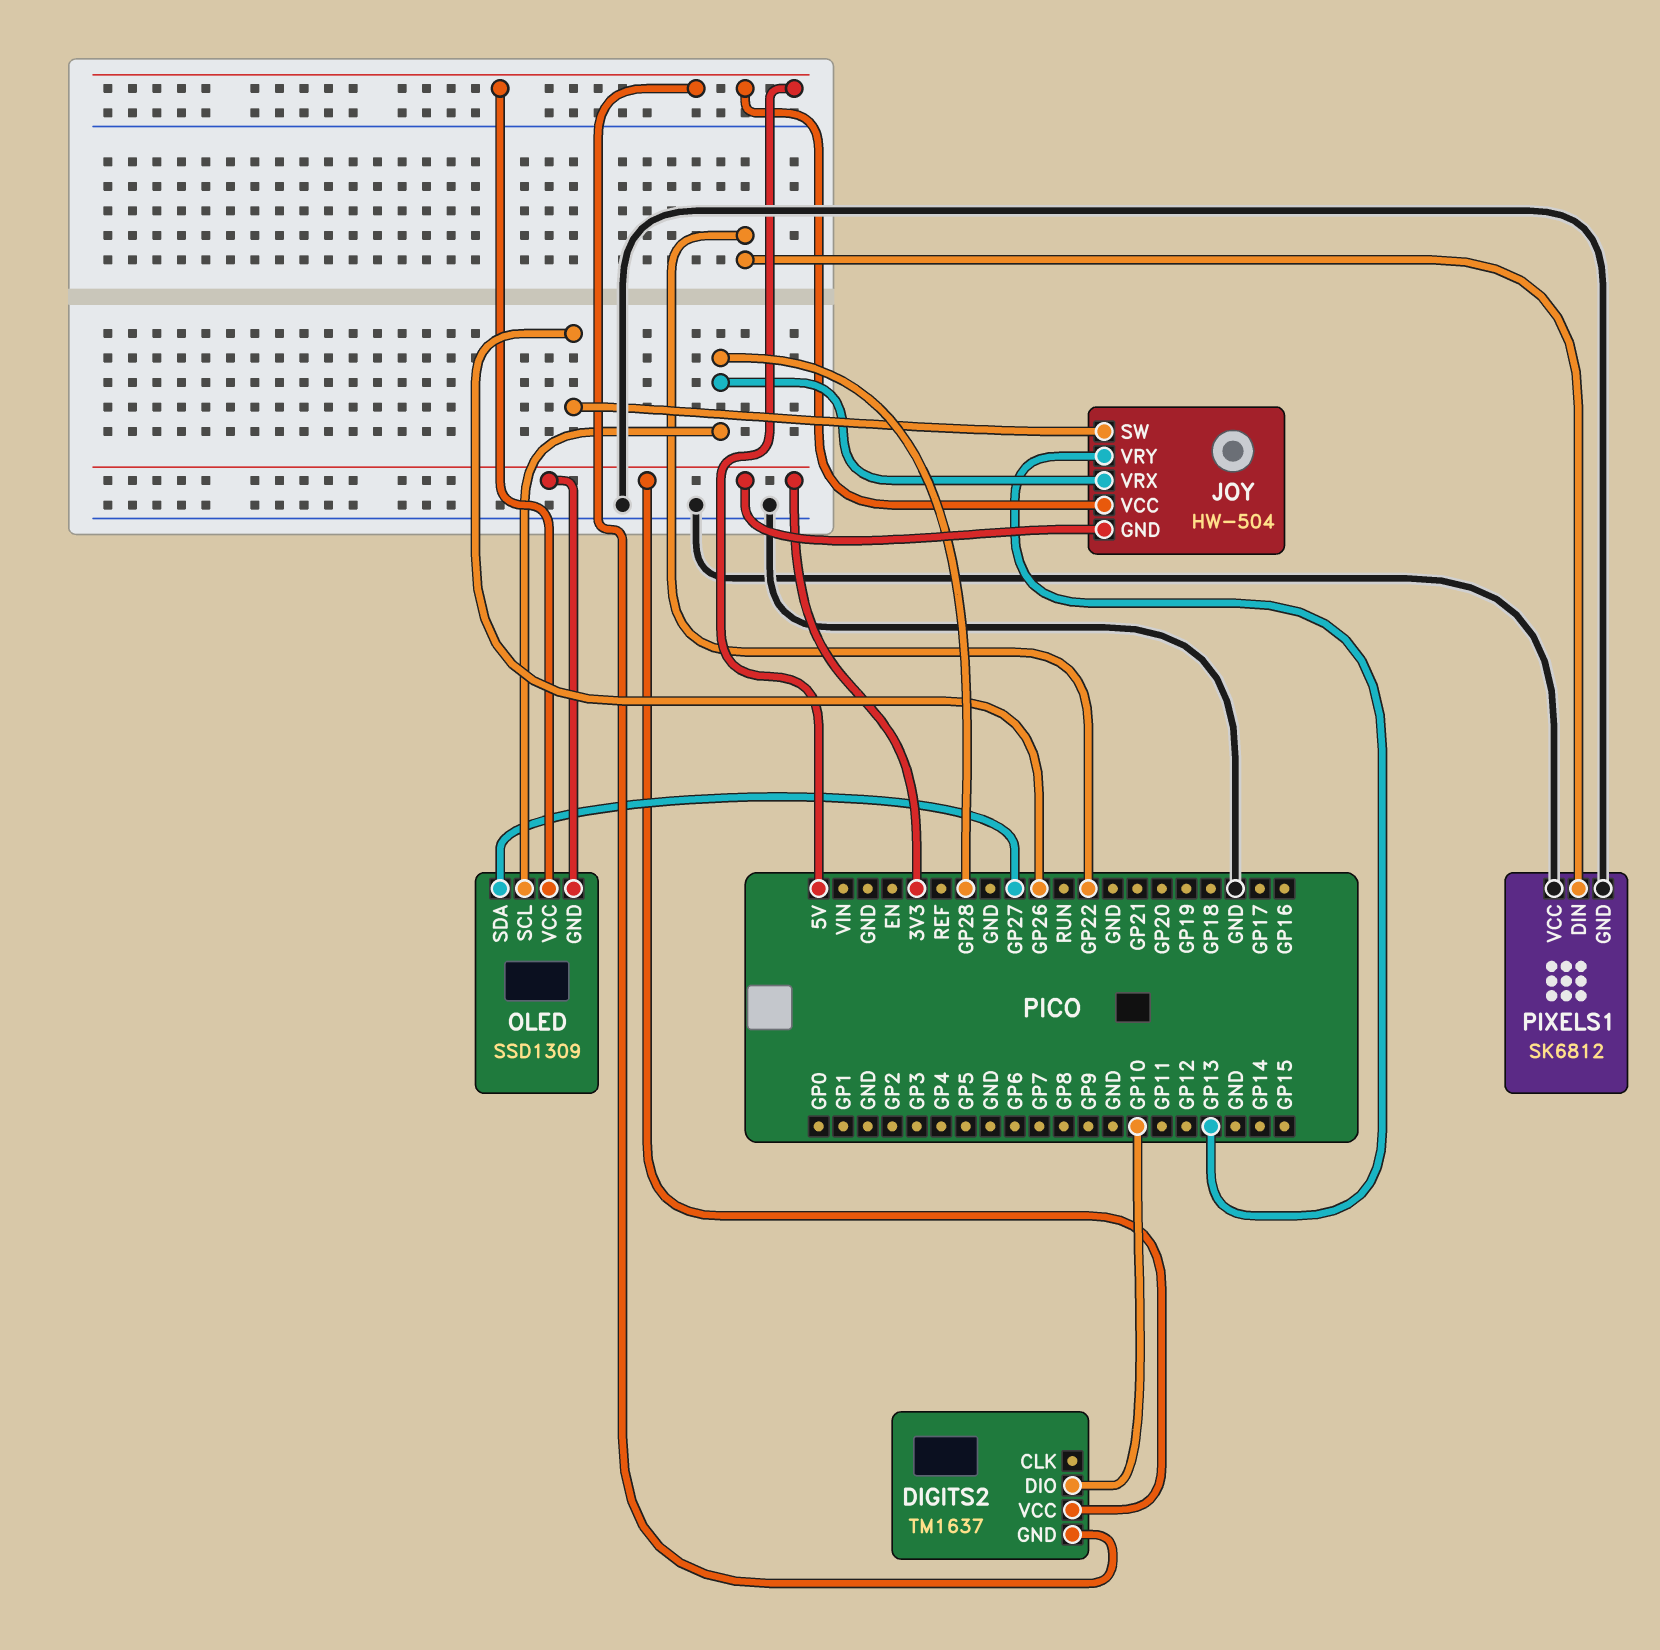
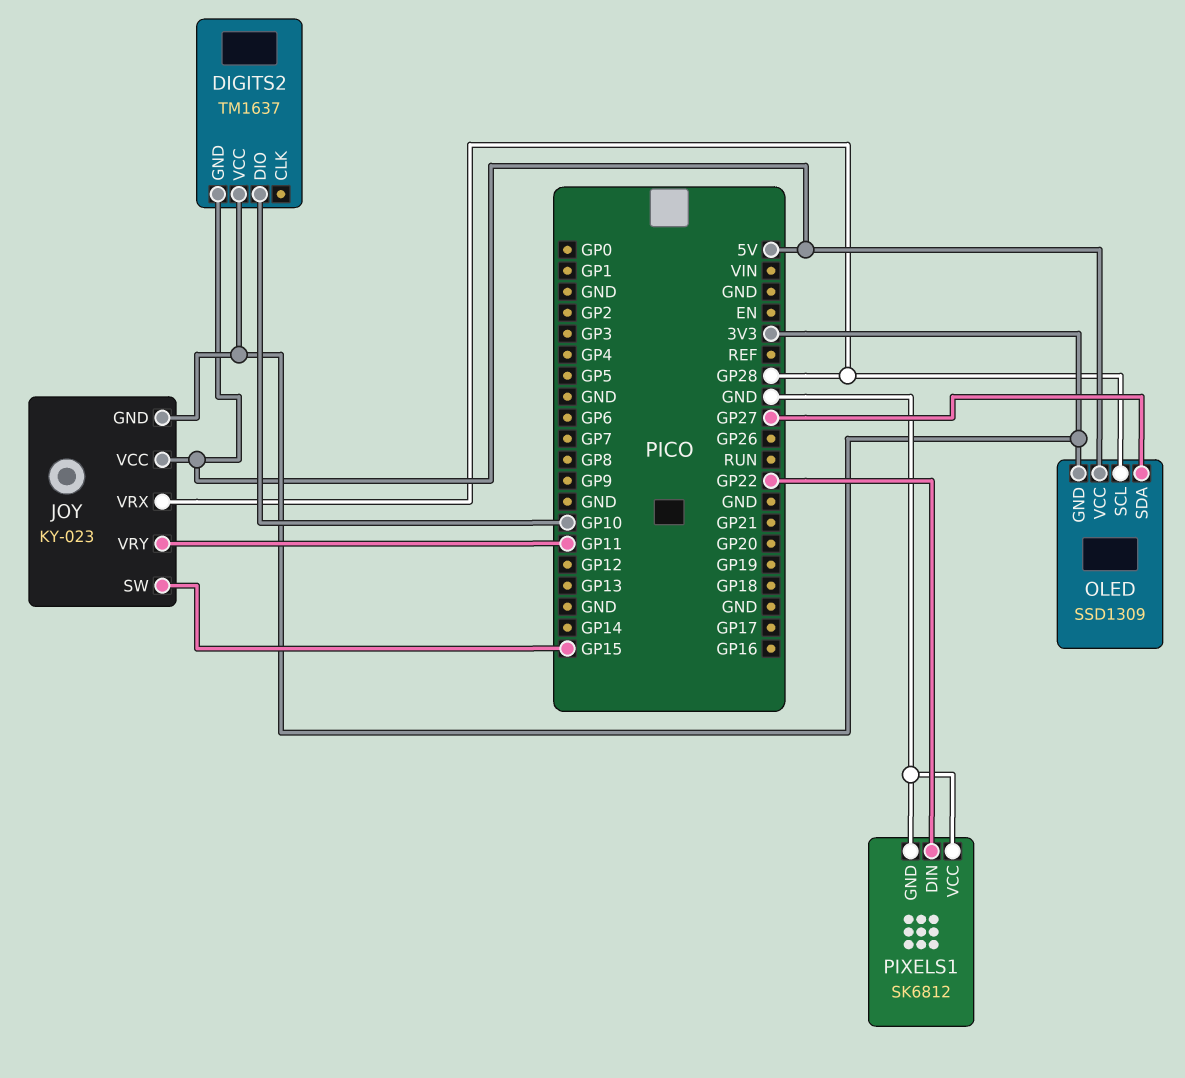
JOY: HW-504 -> KY-023
JOY pin SW: GP26 -> GP15
JOY pin VRY: GP13 -> GP11

